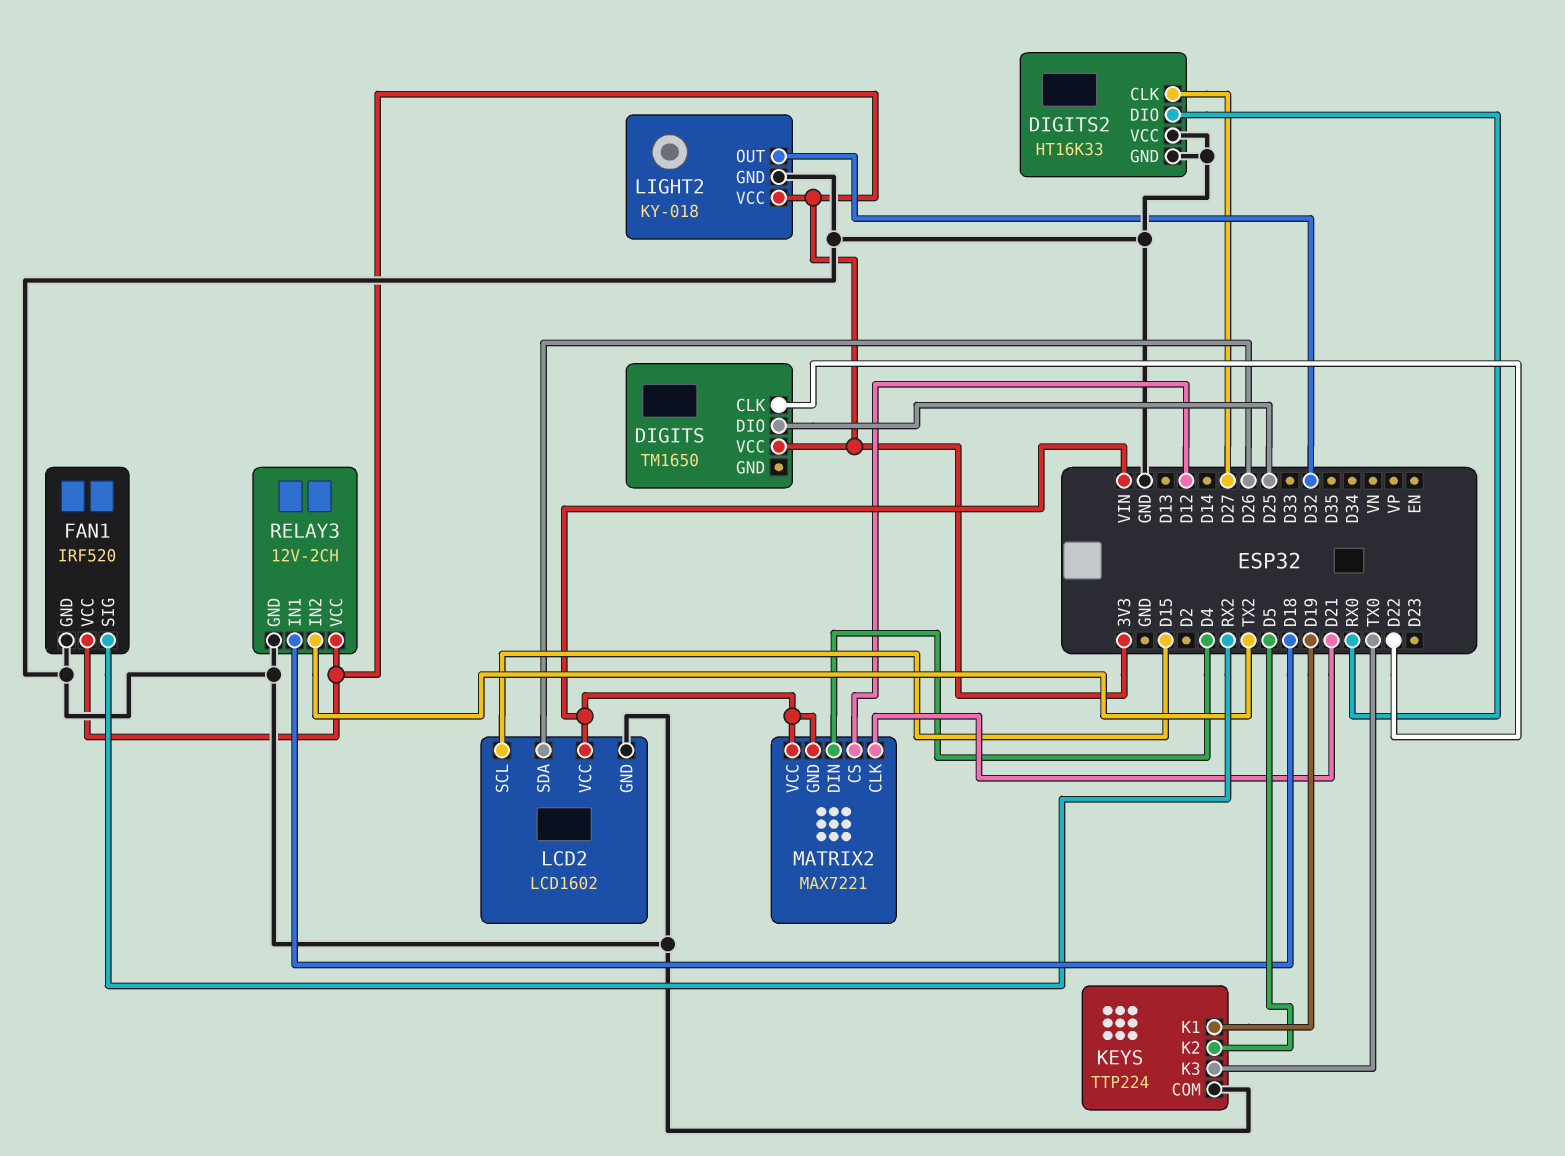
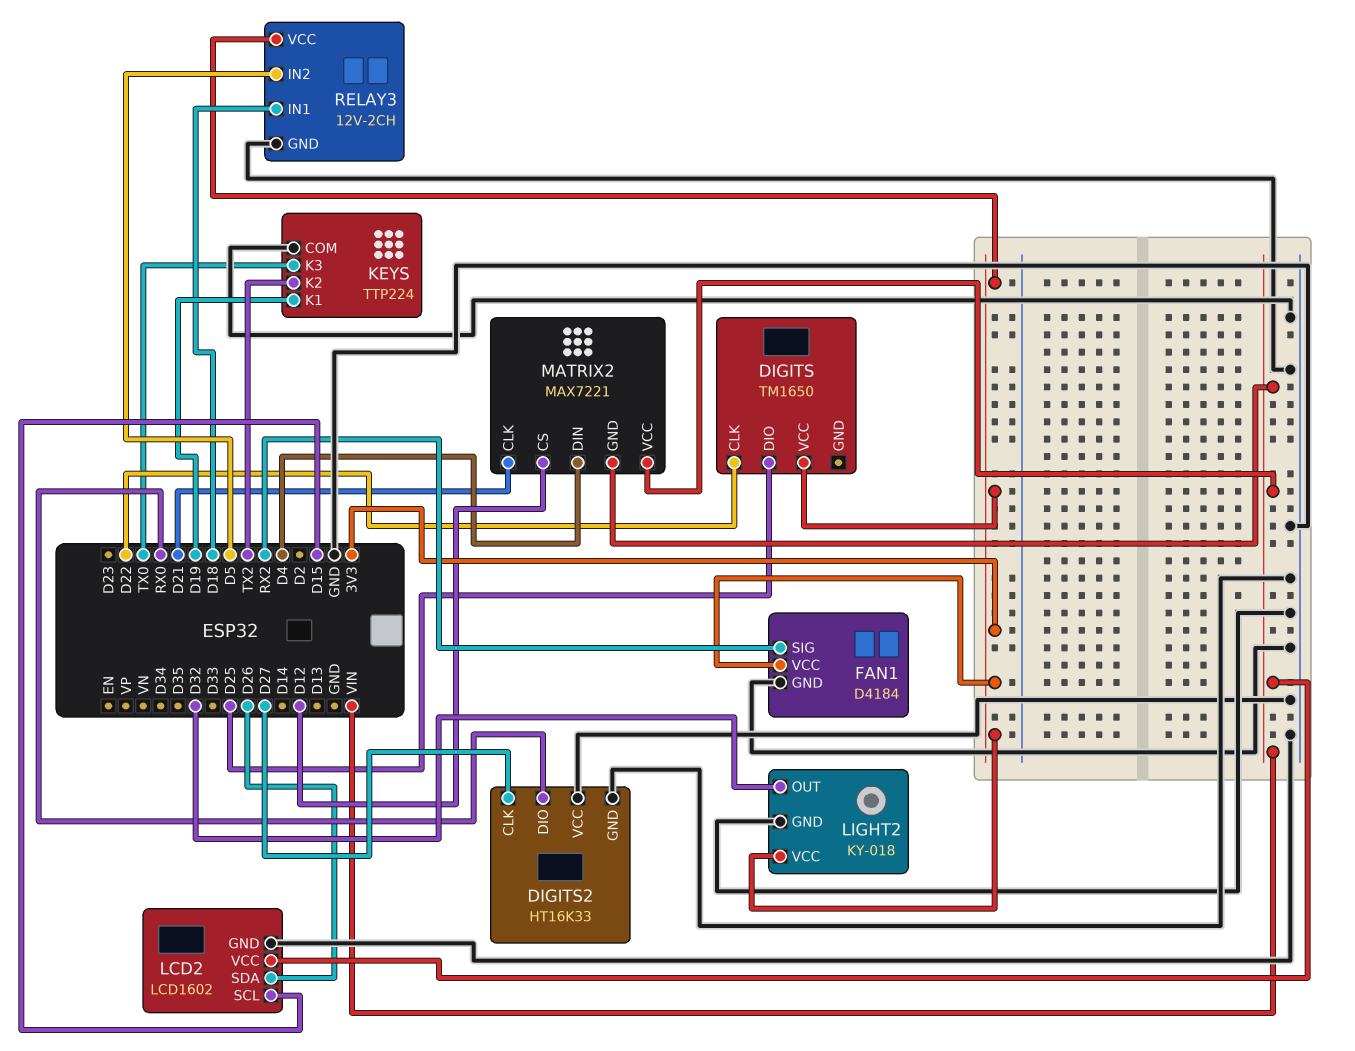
FAN1: IRF520 -> D4184
KEYS pin K2: D5 -> TX2
RELAY3 pin IN2: TX2 -> D5

